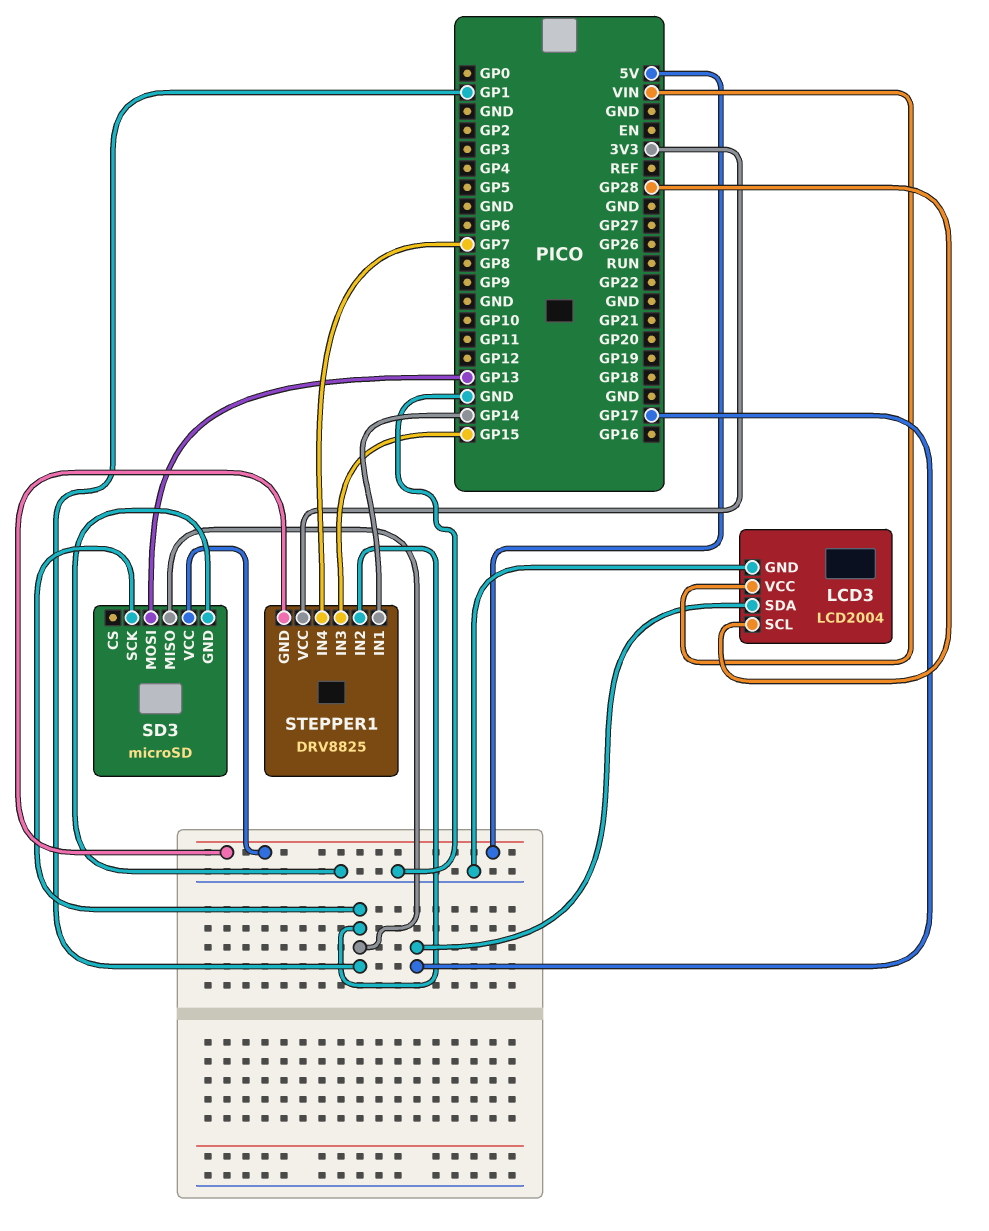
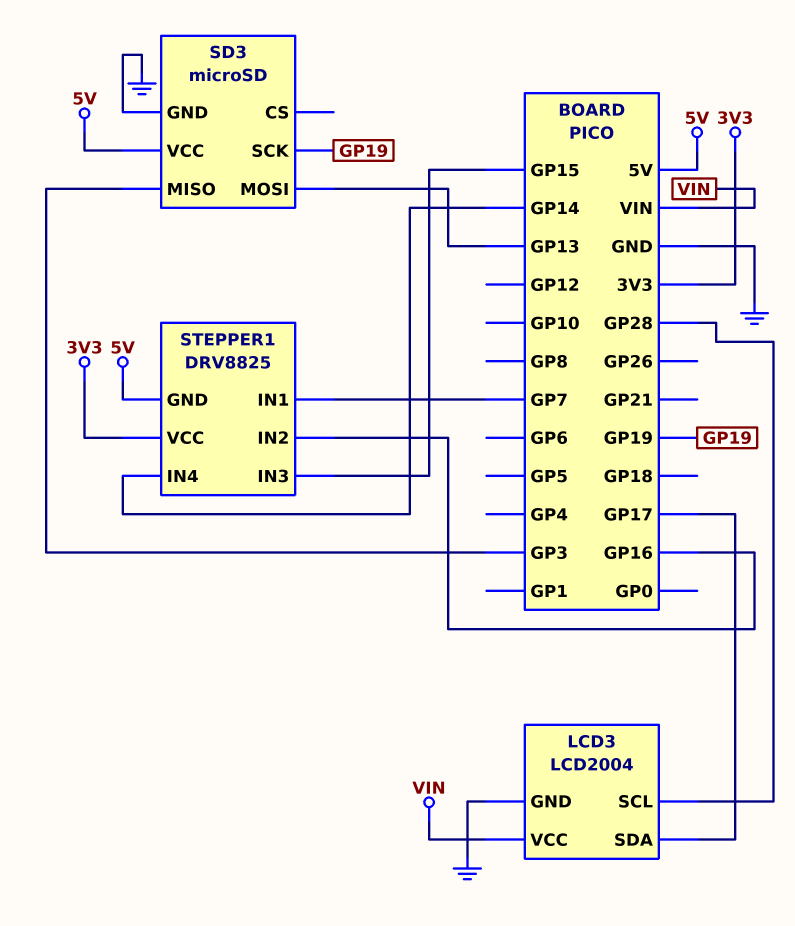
SD3 pin MISO: GP1 -> GP3
SD3 pin SCK: GP1 -> GP19
STEPPER1 pin IN1: GP14 -> GP7
STEPPER1 pin IN2: GP1 -> GP16
STEPPER1 pin IN4: GP7 -> GP14

